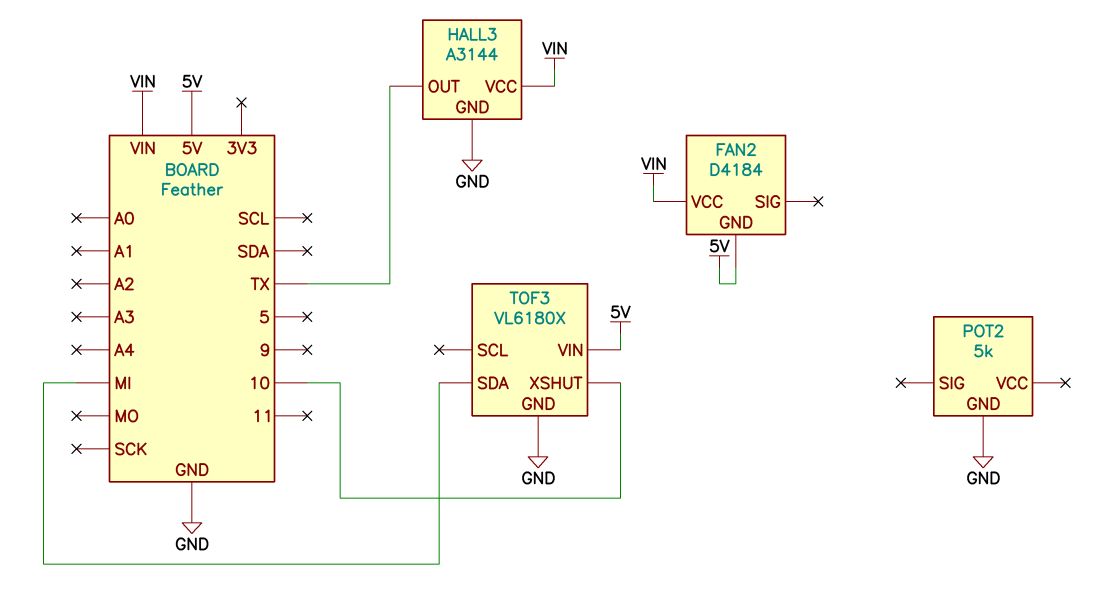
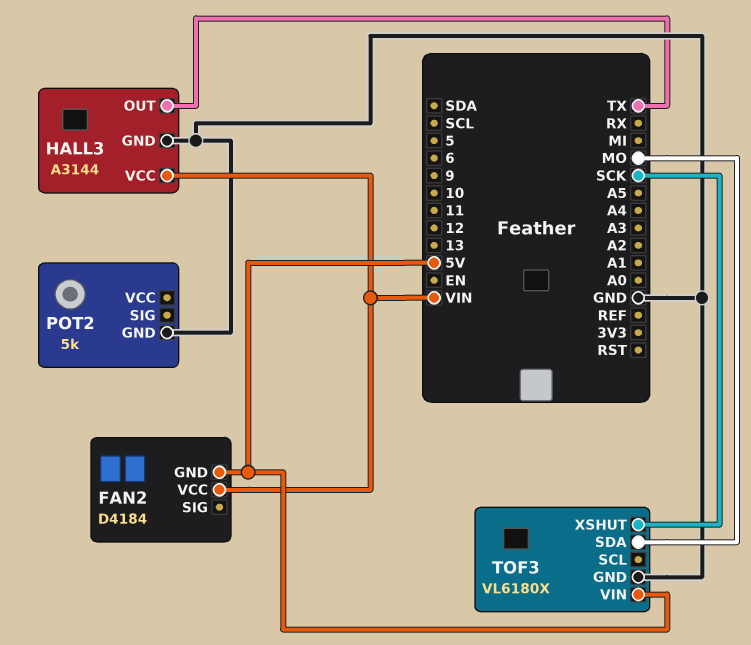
TOF3 pin SDA: MI -> MO
TOF3 pin XSHUT: 10 -> SCK

